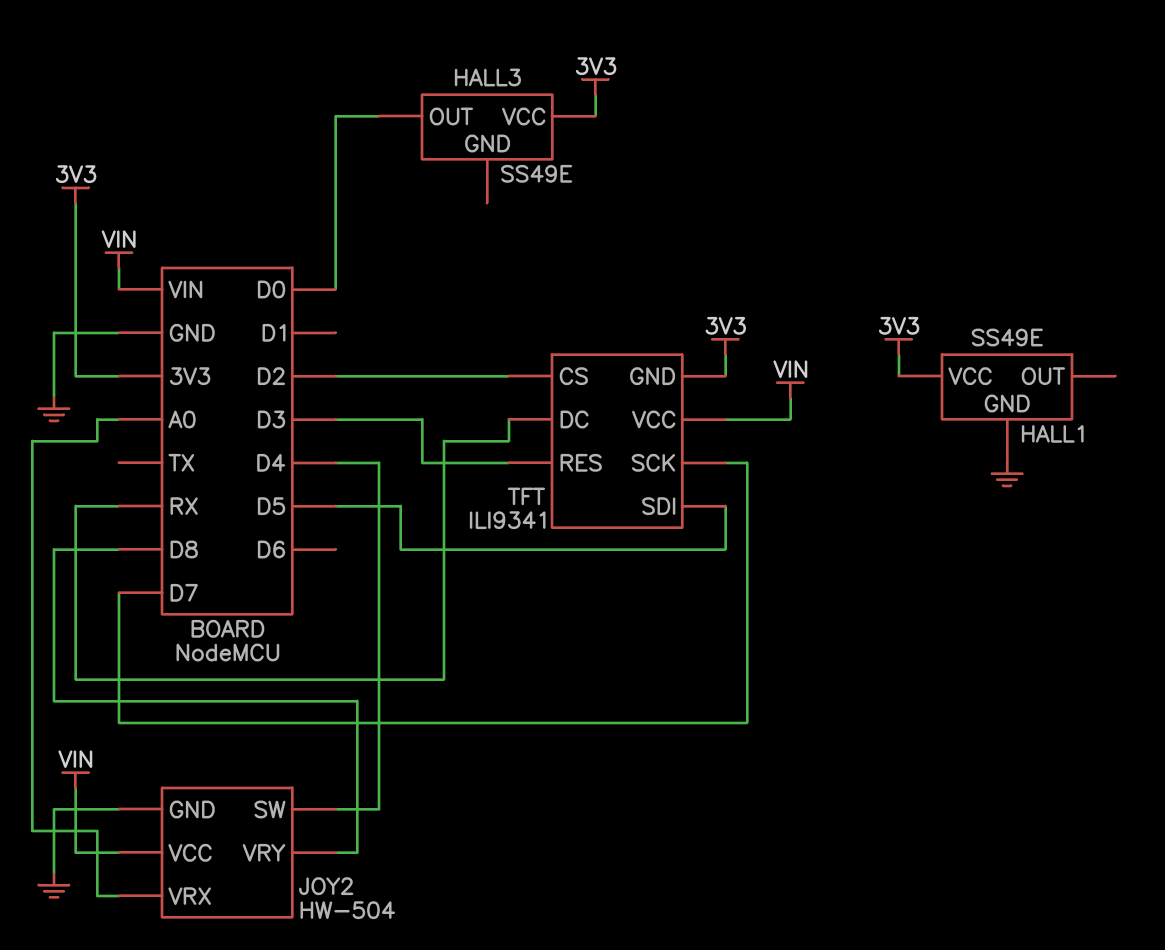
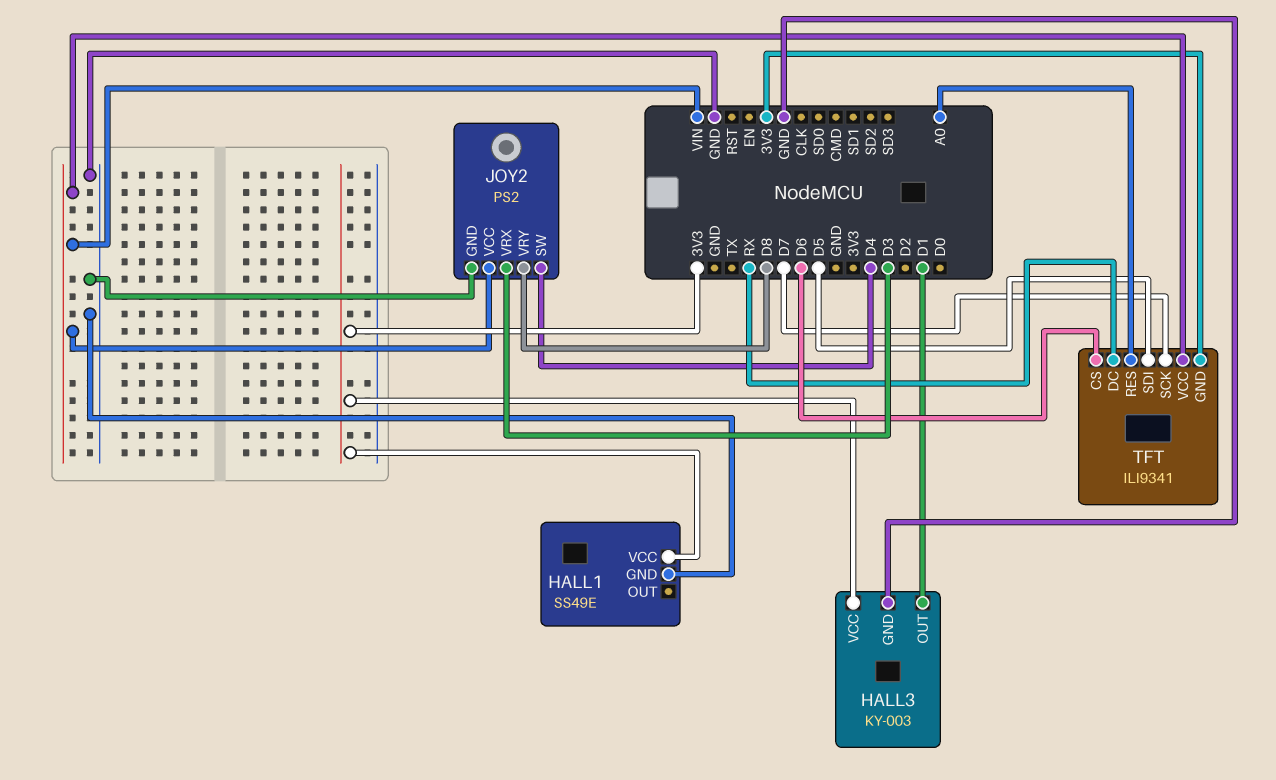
HALL3: SS49E -> KY-003
HALL3 pin GND: none -> GND
HALL3 pin OUT: D0 -> D1
JOY2: HW-504 -> PS2
JOY2 pin VRX: A0 -> D3
TFT pin CS: D2 -> D6
TFT pin RES: D3 -> A0

